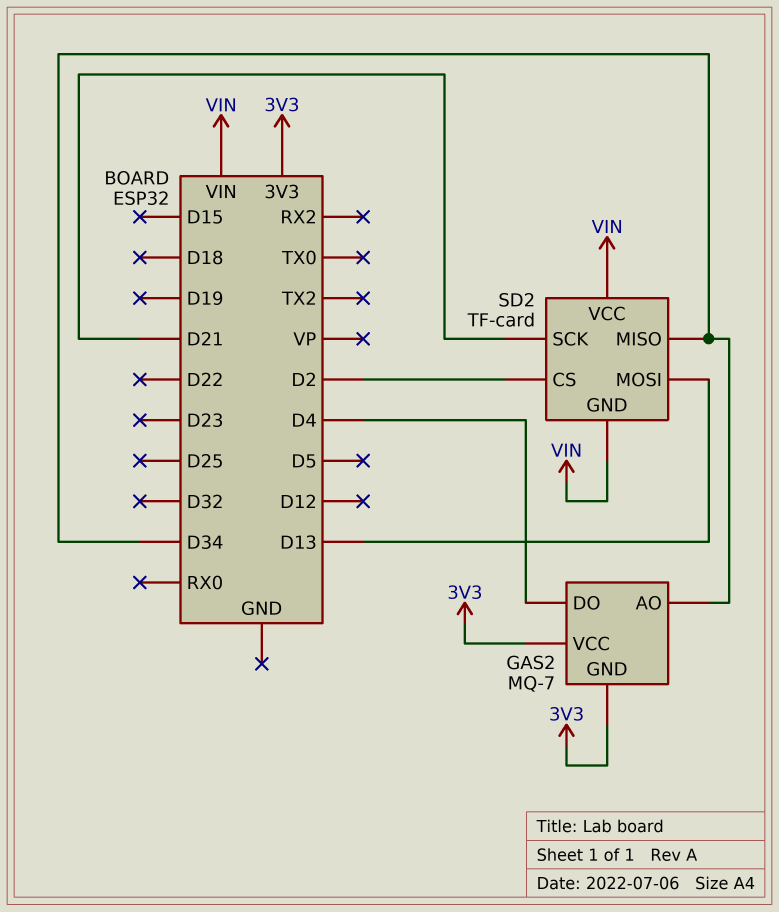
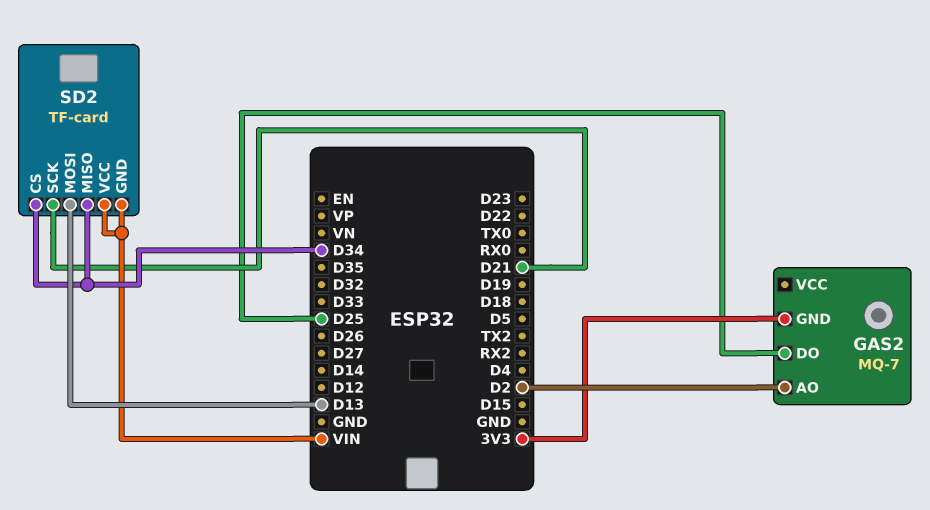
GAS2 pin AO: D34 -> D2
GAS2 pin DO: D4 -> D25
GAS2 pin VCC: 3V3 -> none
SD2 pin CS: D2 -> D34

